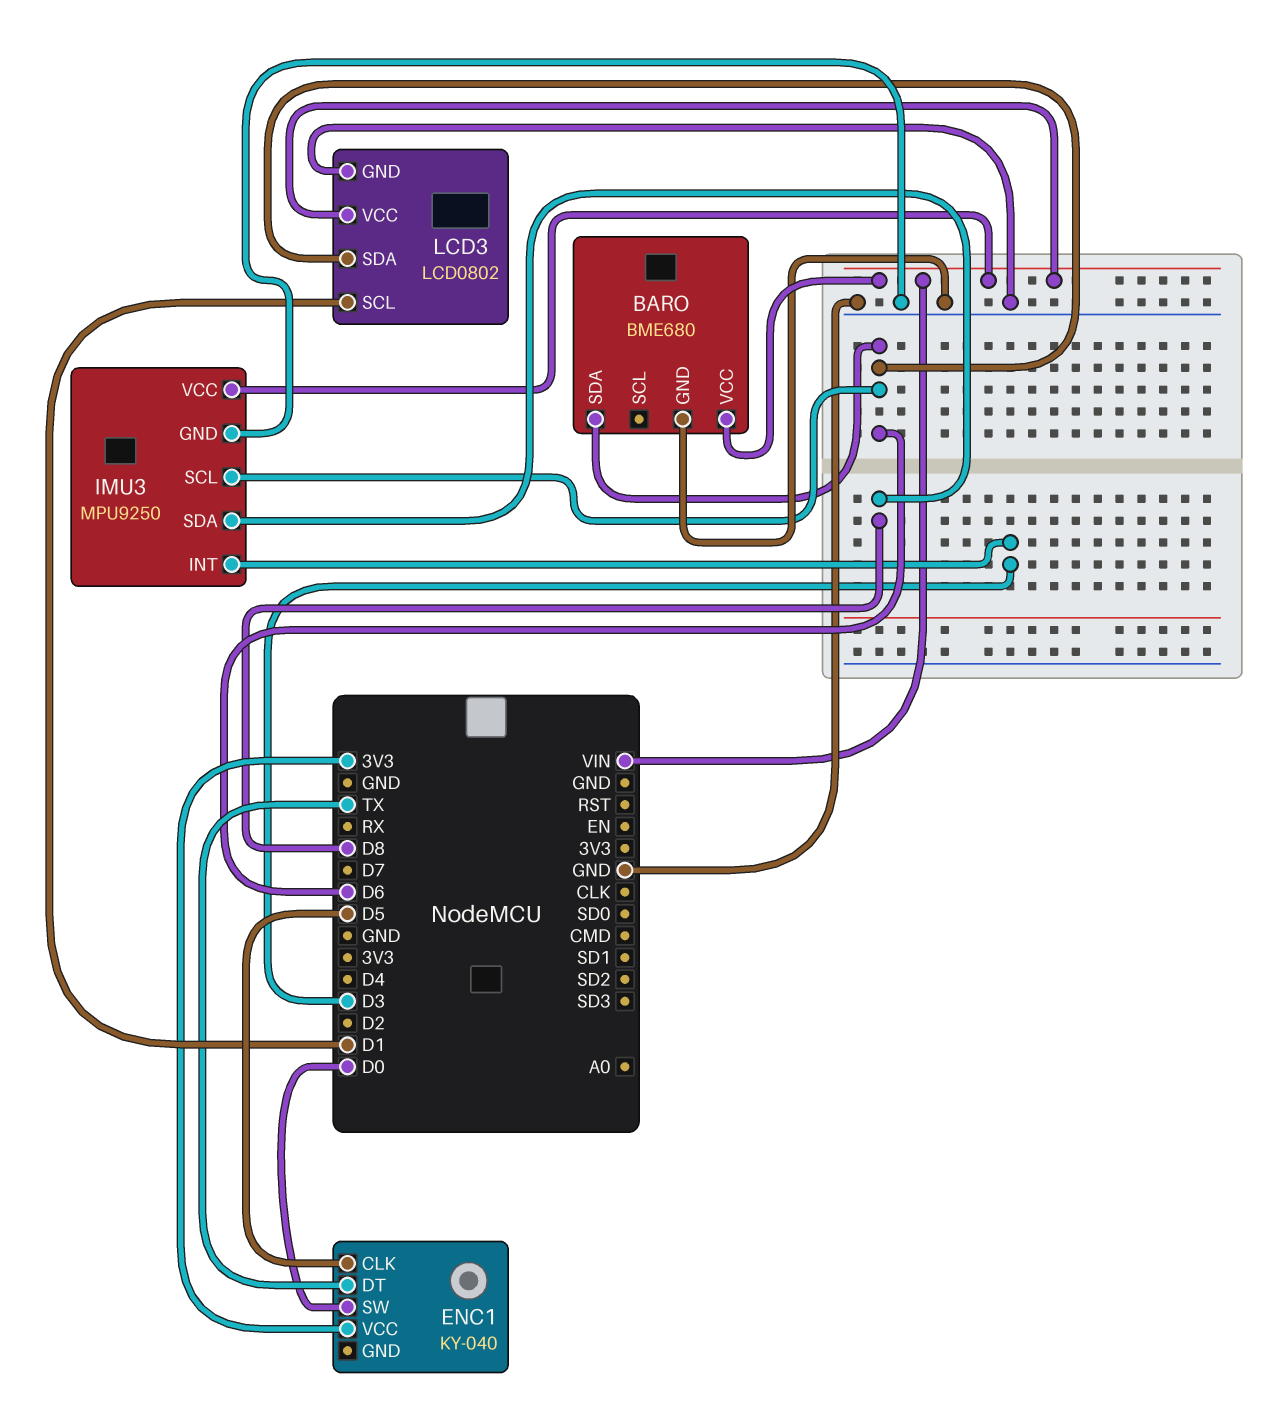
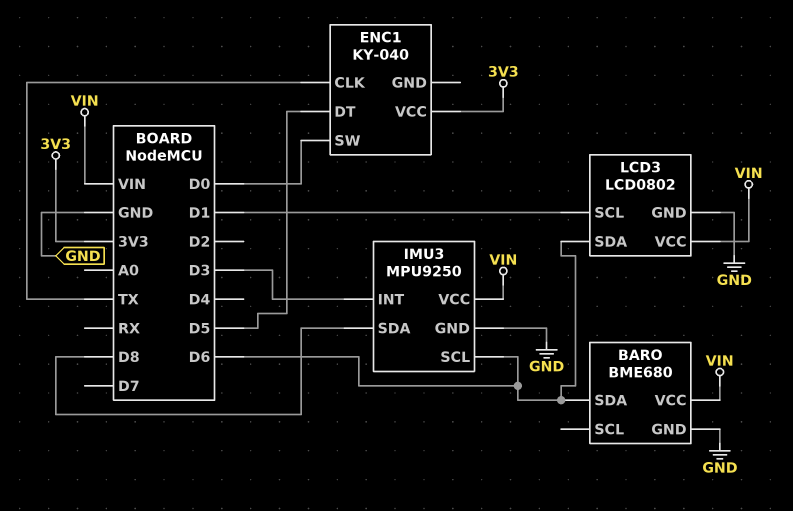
ENC1 pin CLK: D5 -> TX
ENC1 pin DT: TX -> D5

